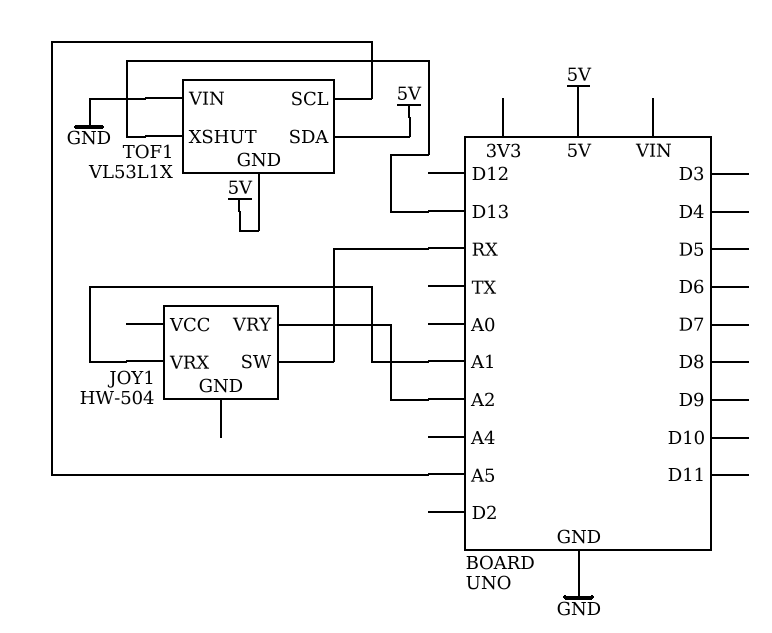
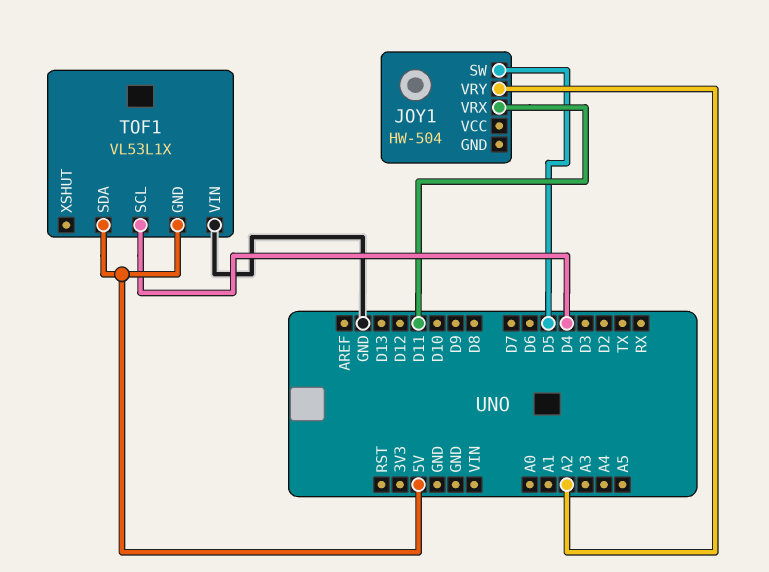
JOY1 pin SW: RX -> D5
JOY1 pin VRX: A1 -> D11
TOF1 pin SCL: A5 -> D4
TOF1 pin XSHUT: D13 -> none

